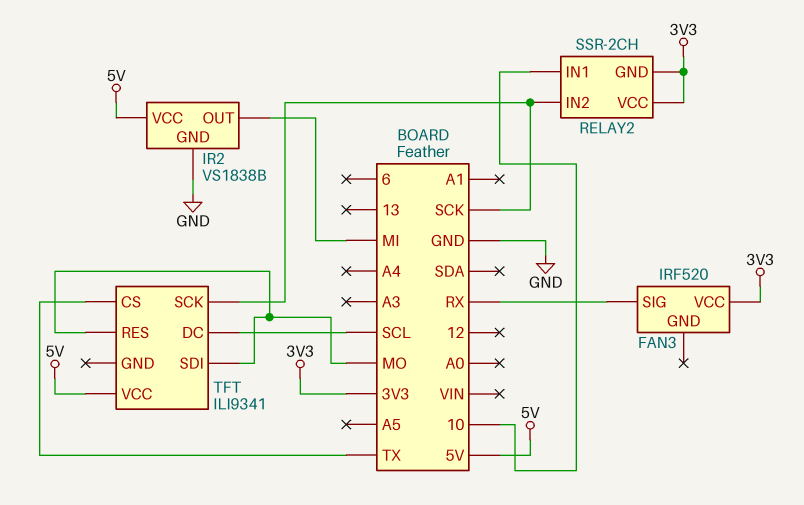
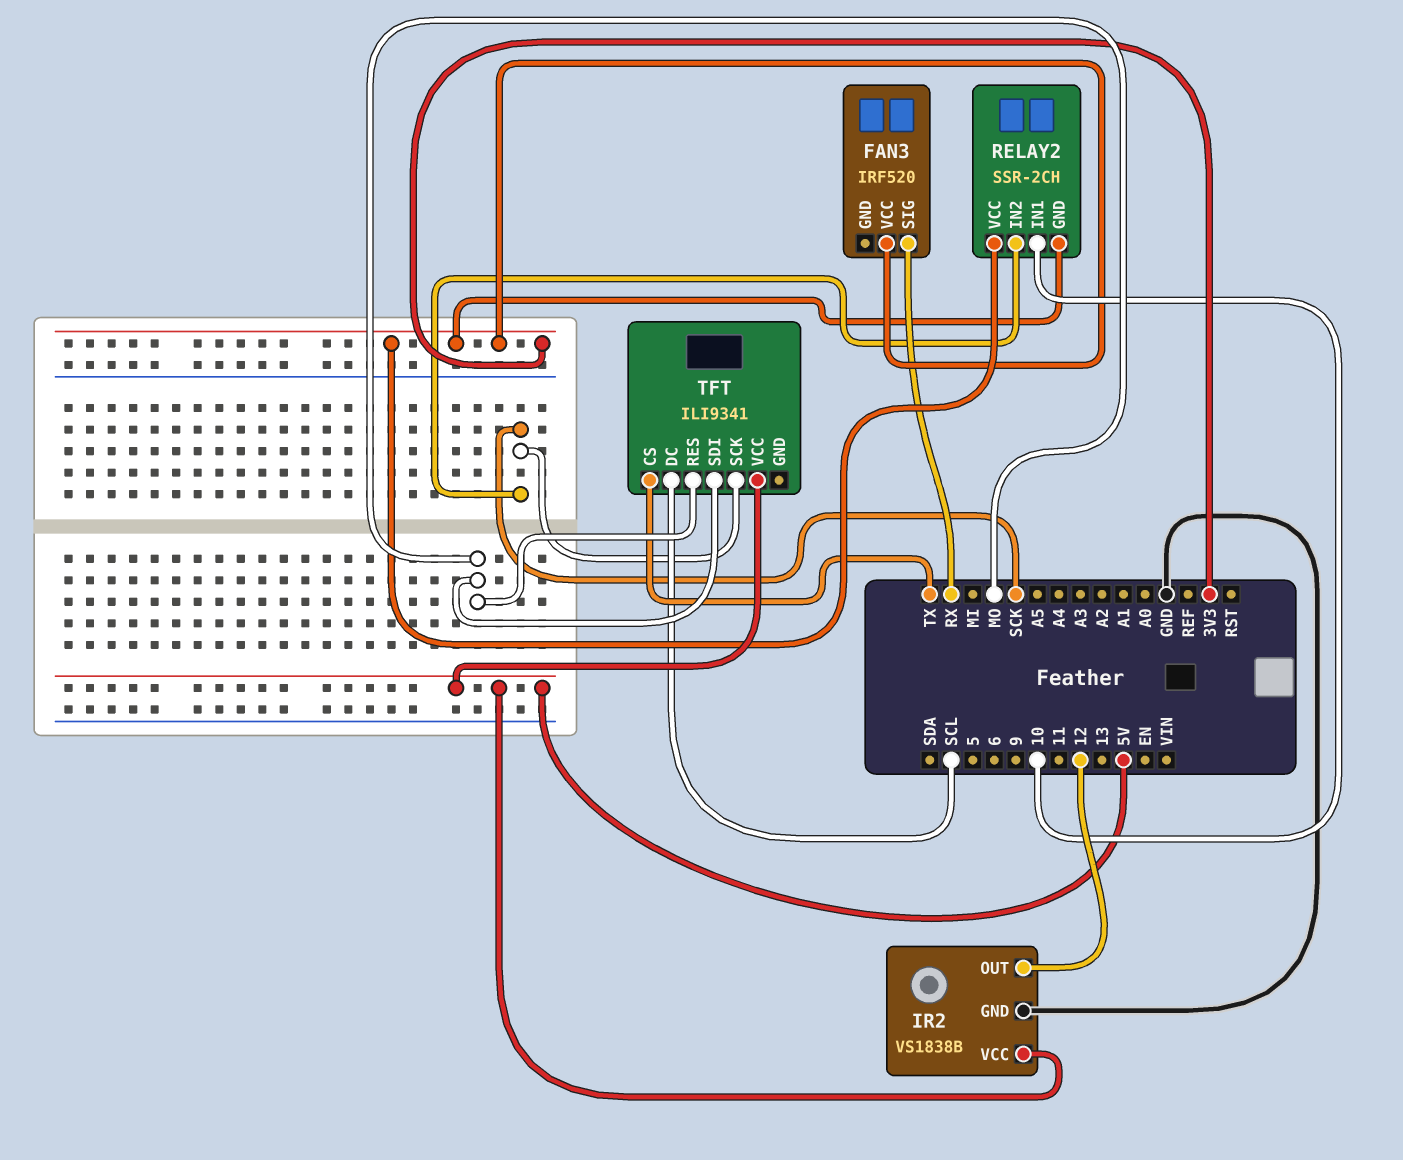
IR2 pin OUT: MI -> 12

